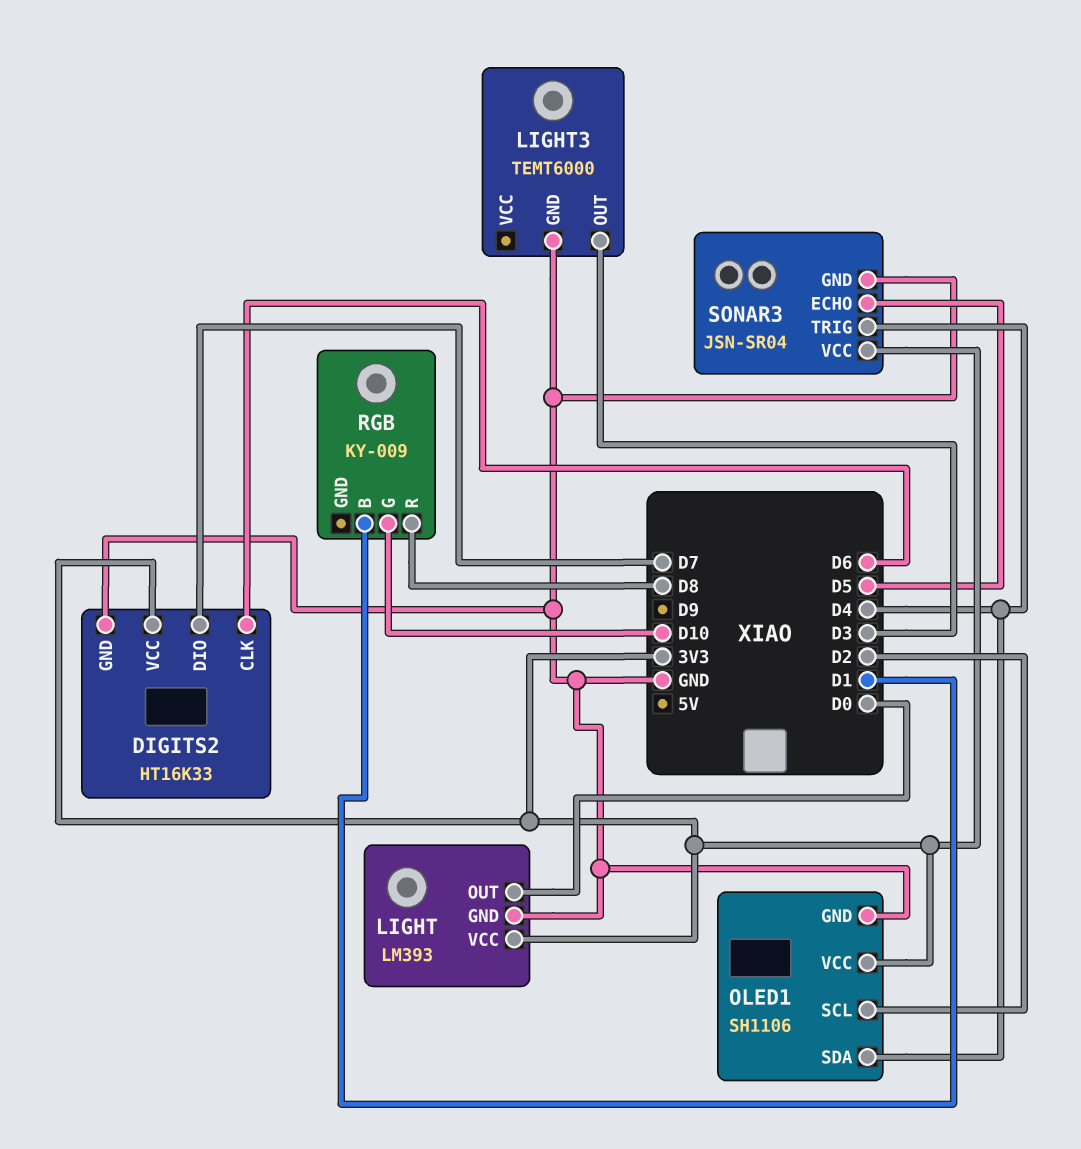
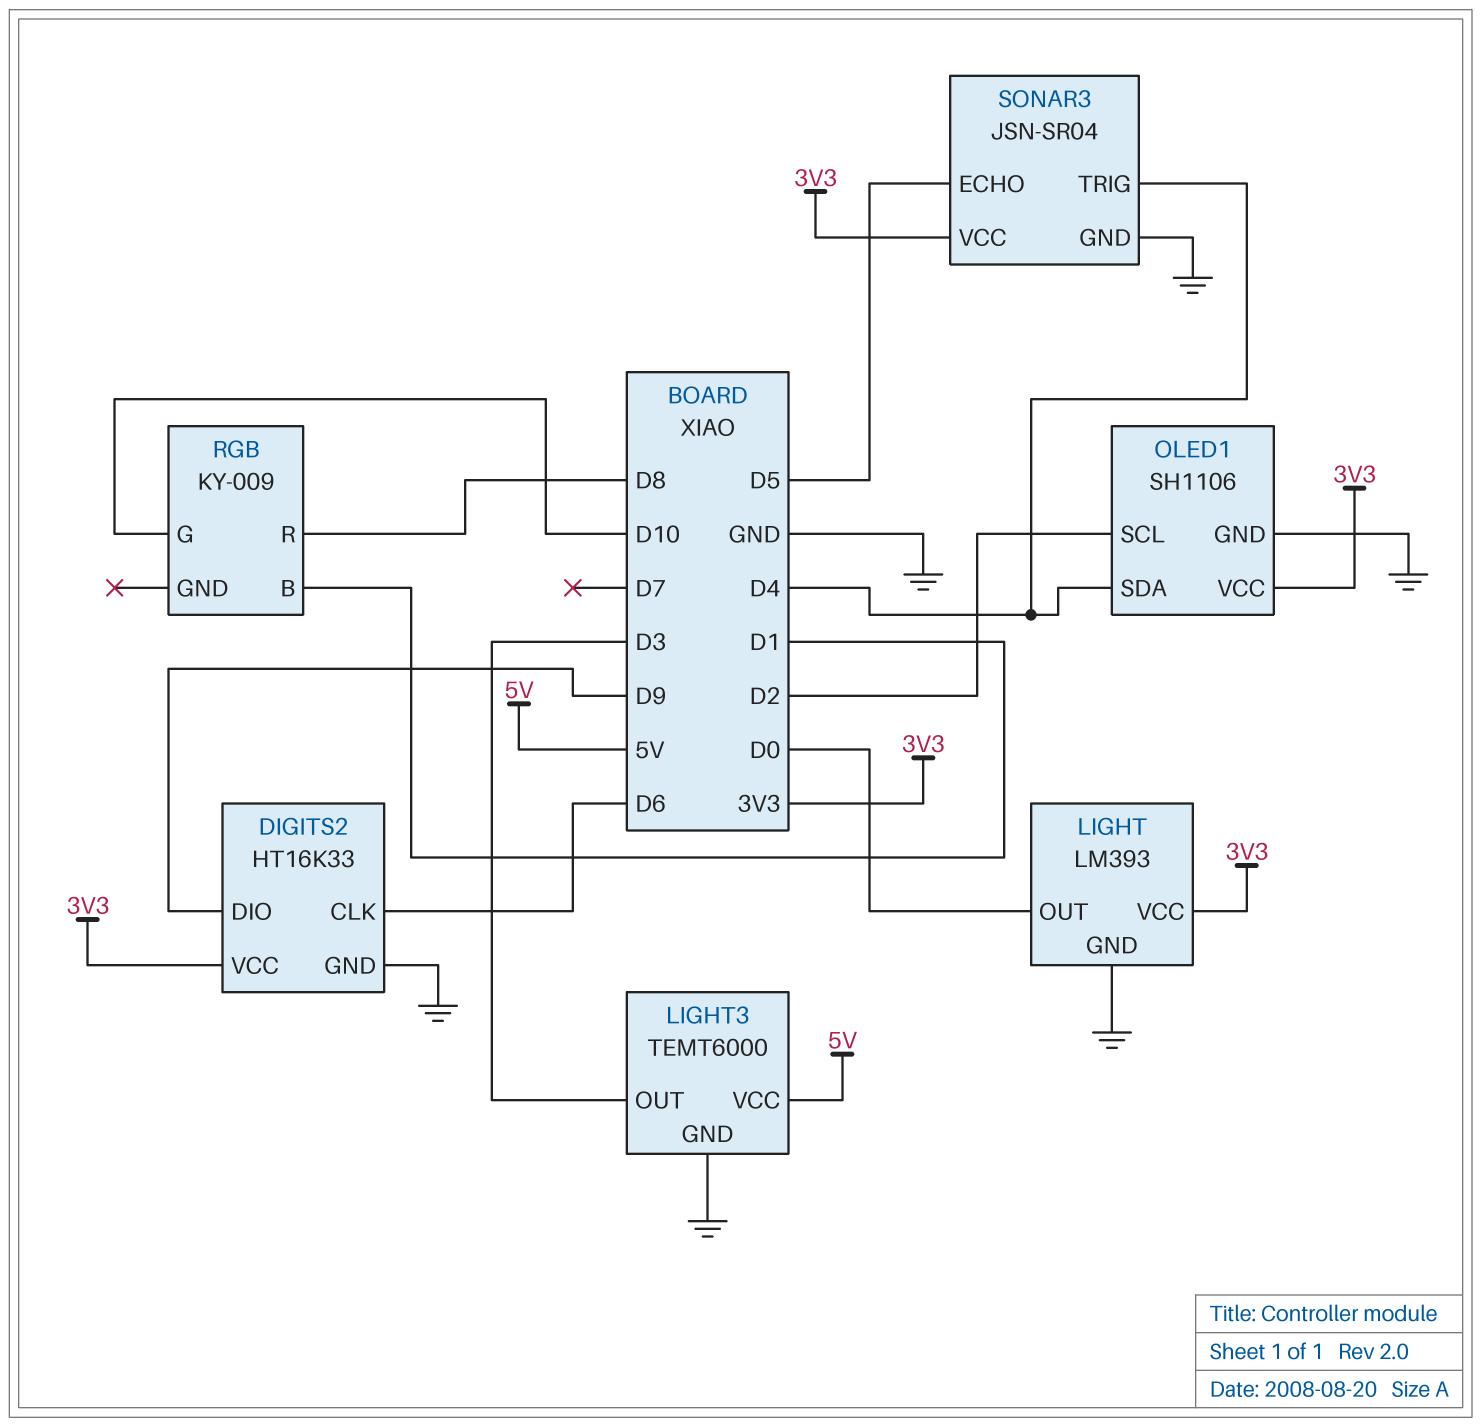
DIGITS2 pin DIO: D7 -> D9
LIGHT3 pin VCC: none -> 5V

